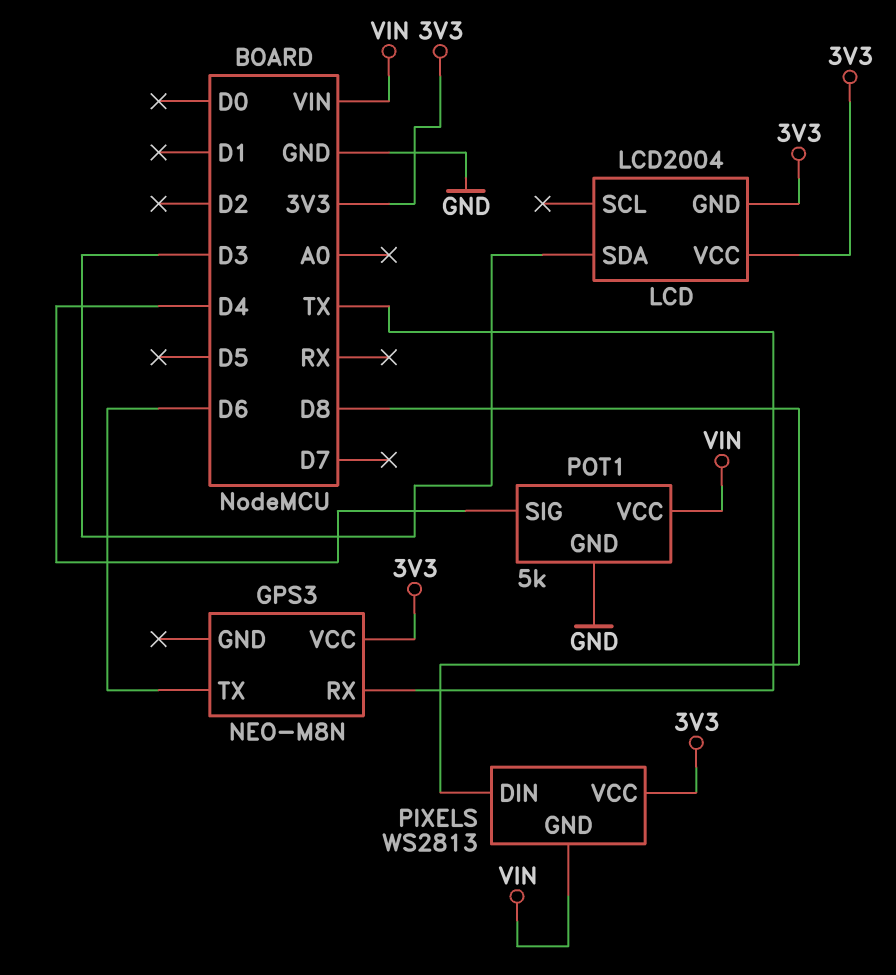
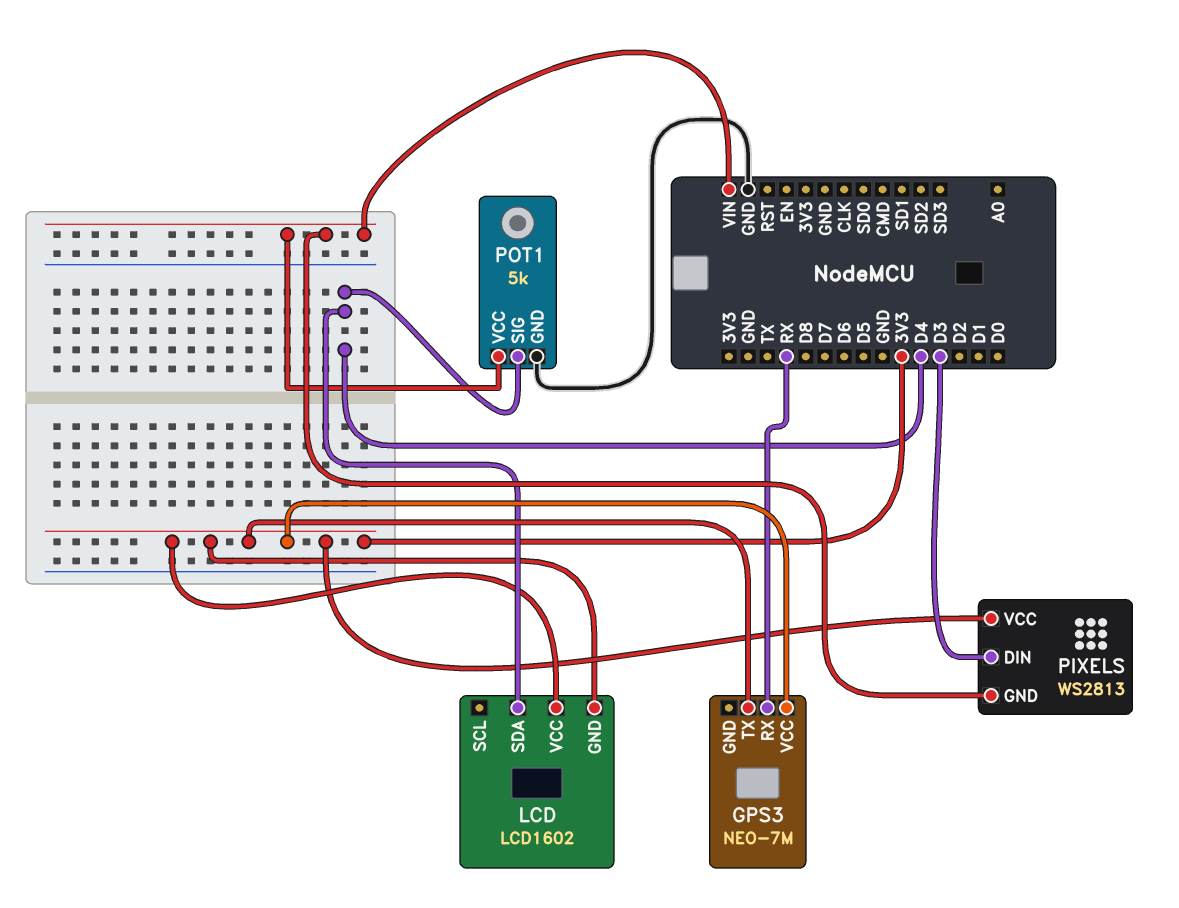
GPS3: NEO-M8N -> NEO-7M
GPS3 pin RX: TX -> RX
GPS3 pin TX: D6 -> 3V3
LCD: LCD2004 -> LCD1602
LCD pin SDA: D3 -> D4
PIXELS pin DIN: D8 -> D3

